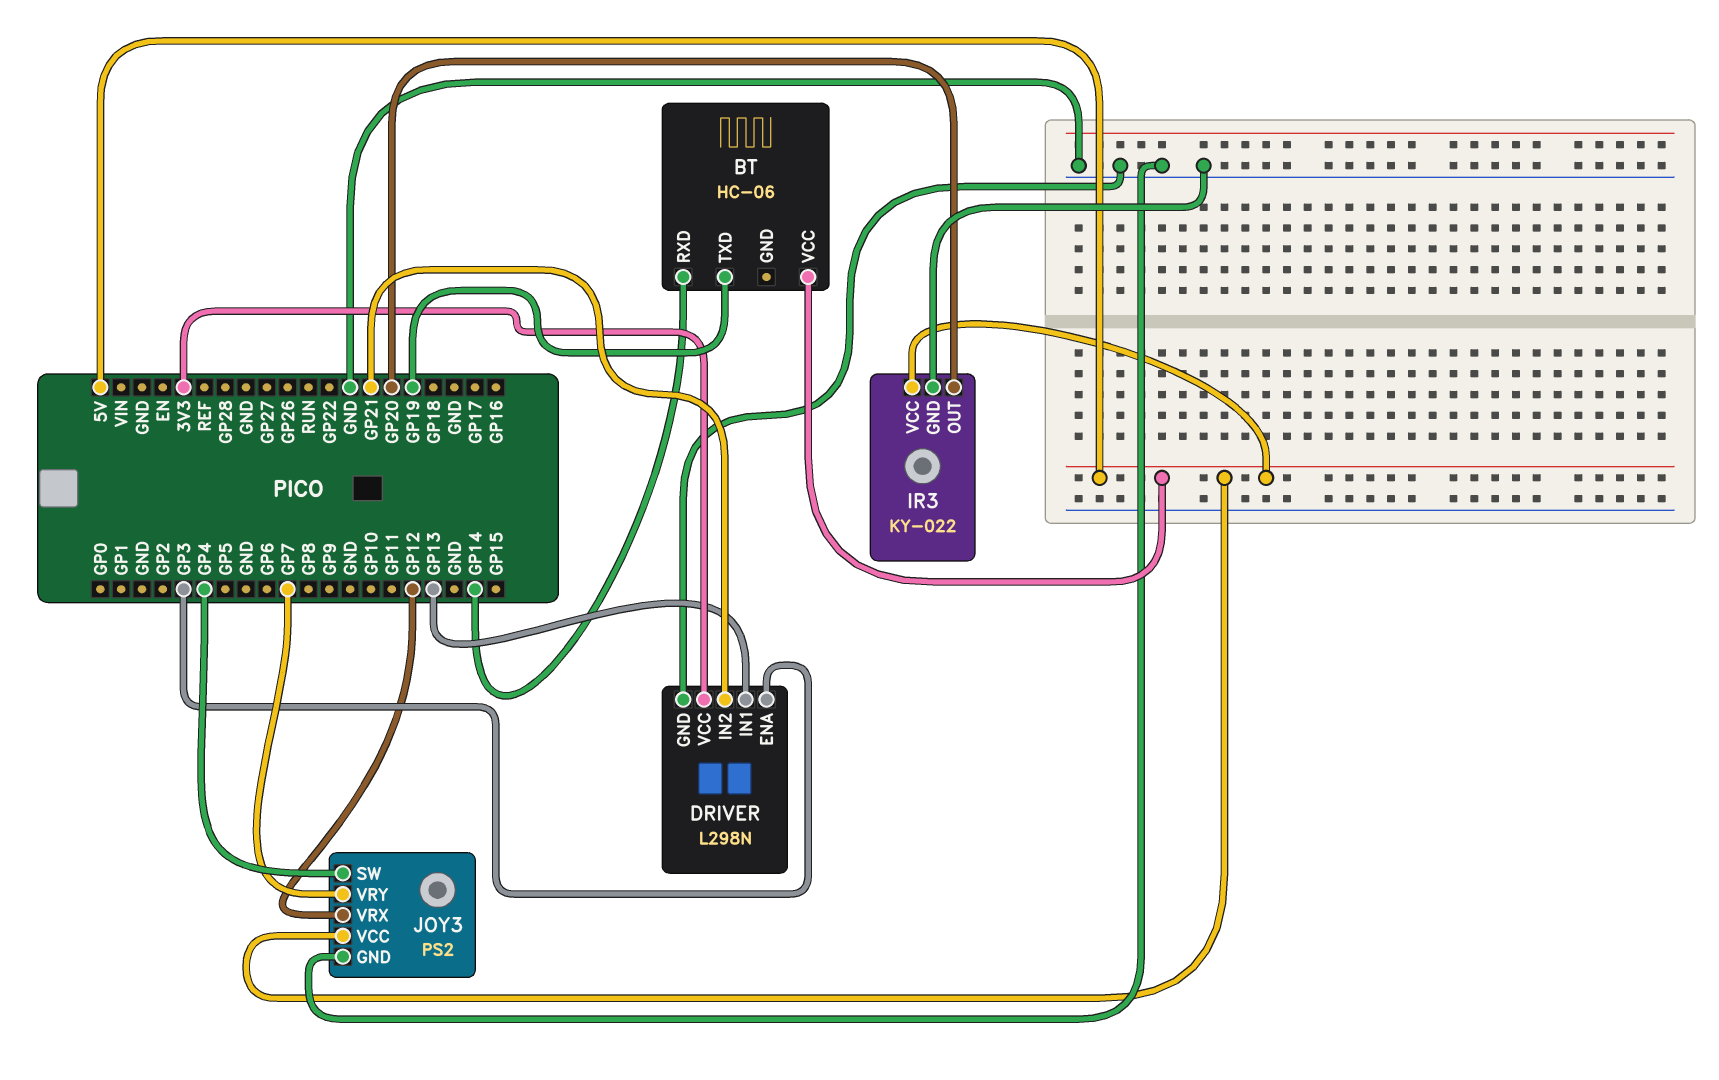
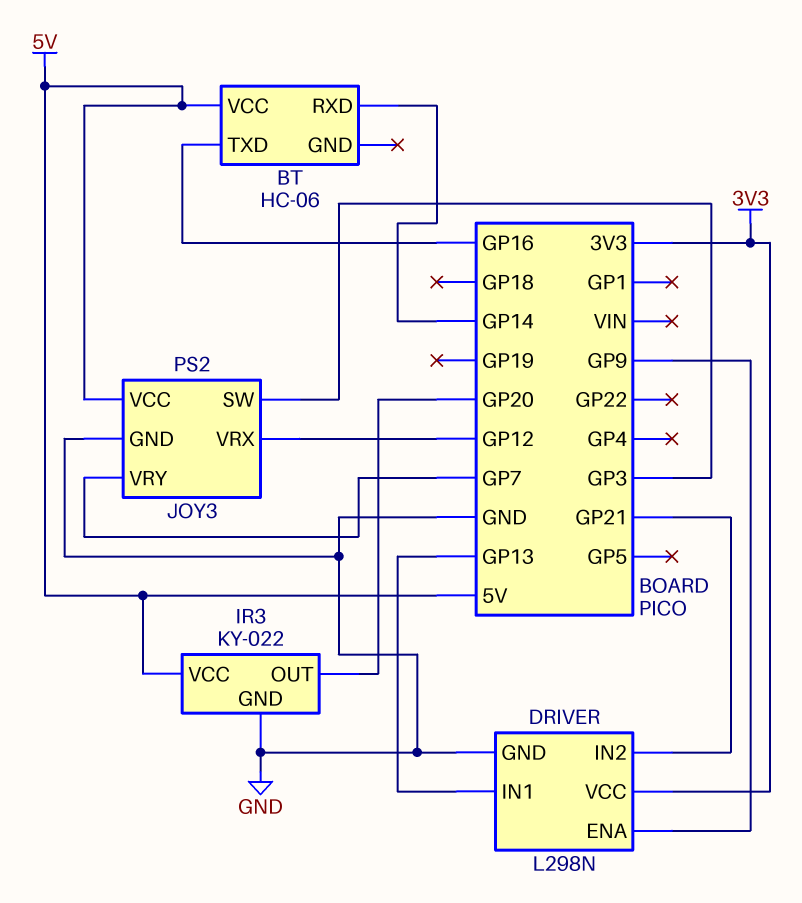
BT pin TXD: GP19 -> GP16
DRIVER pin ENA: GP3 -> GP9
JOY3 pin SW: GP4 -> GP3

